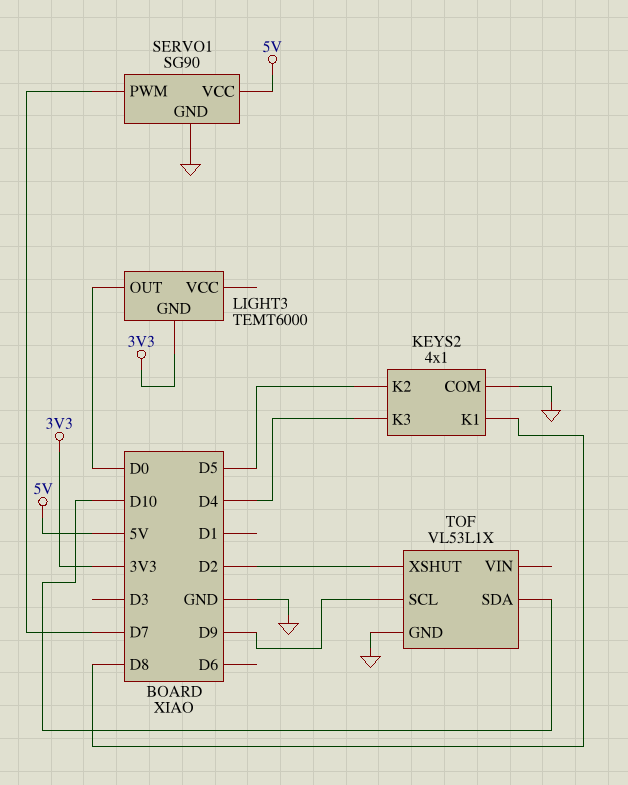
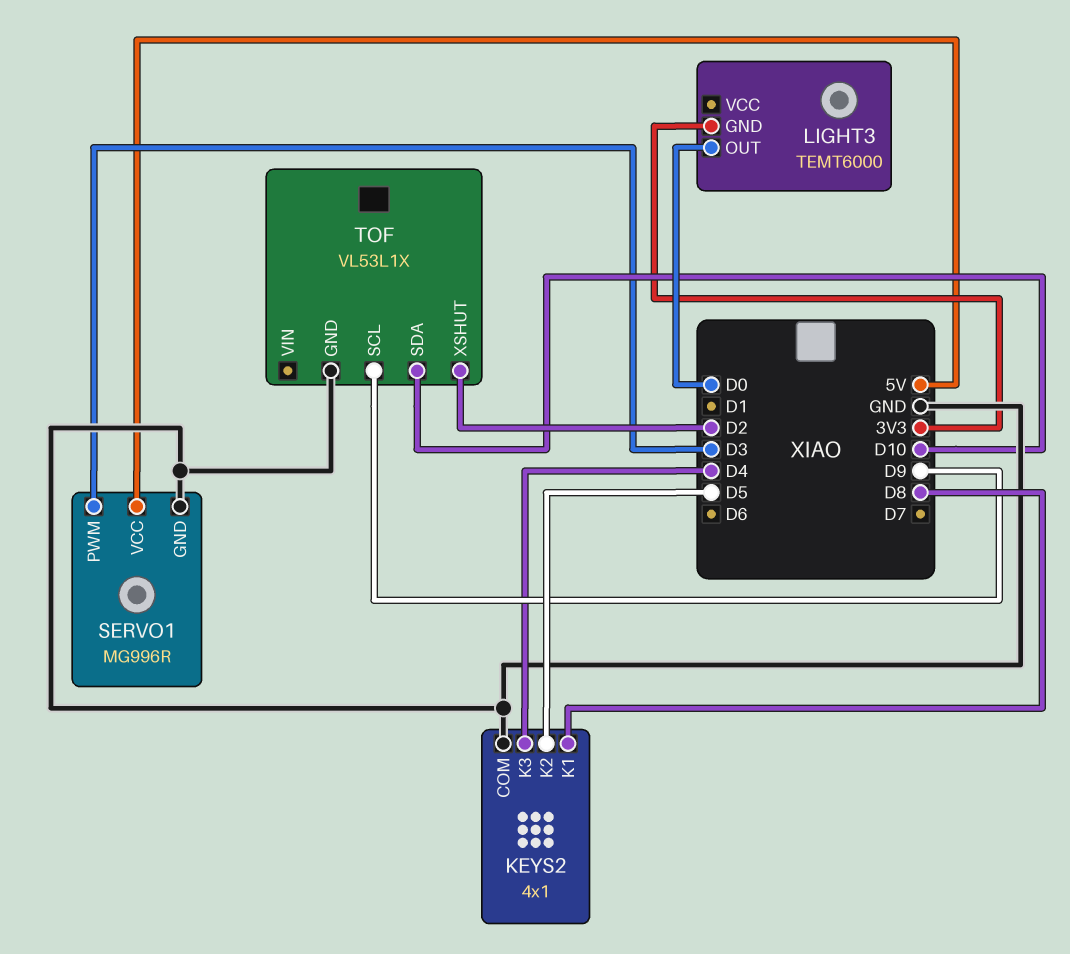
SERVO1: SG90 -> MG996R
SERVO1 pin PWM: D7 -> D3

